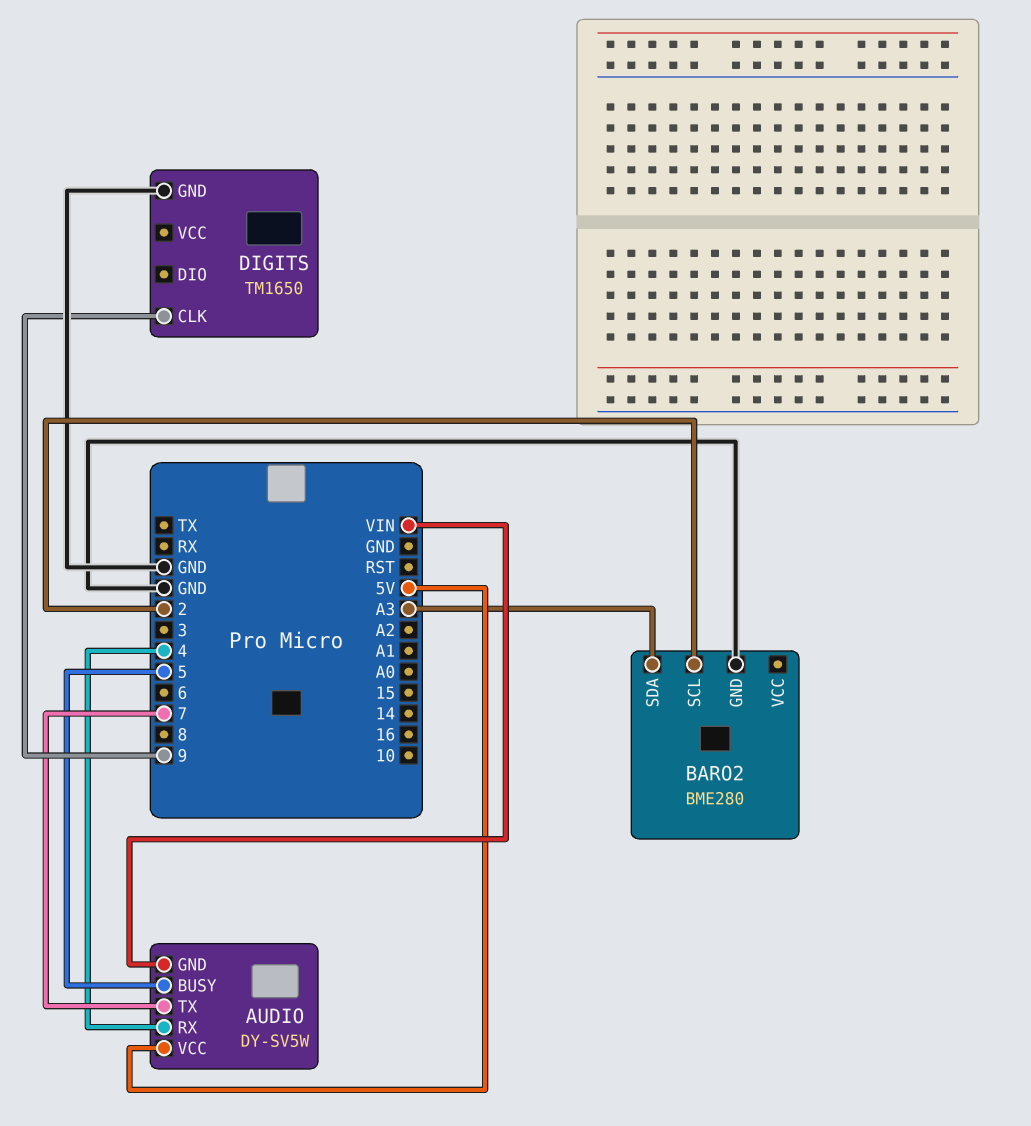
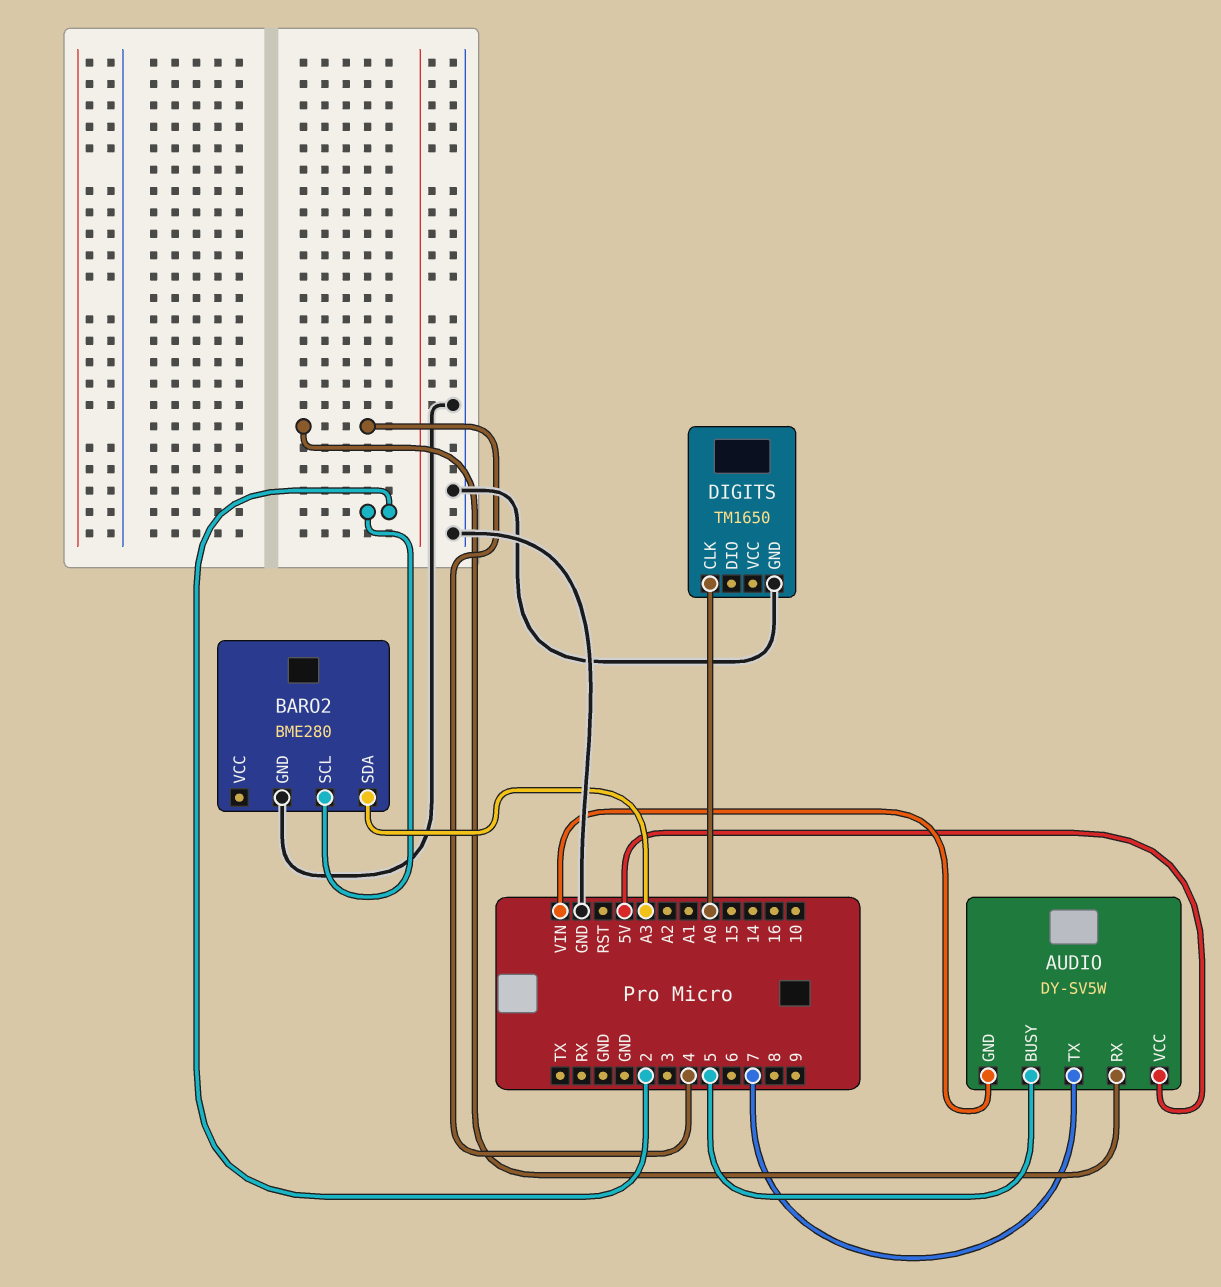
DIGITS pin CLK: 9 -> A0

